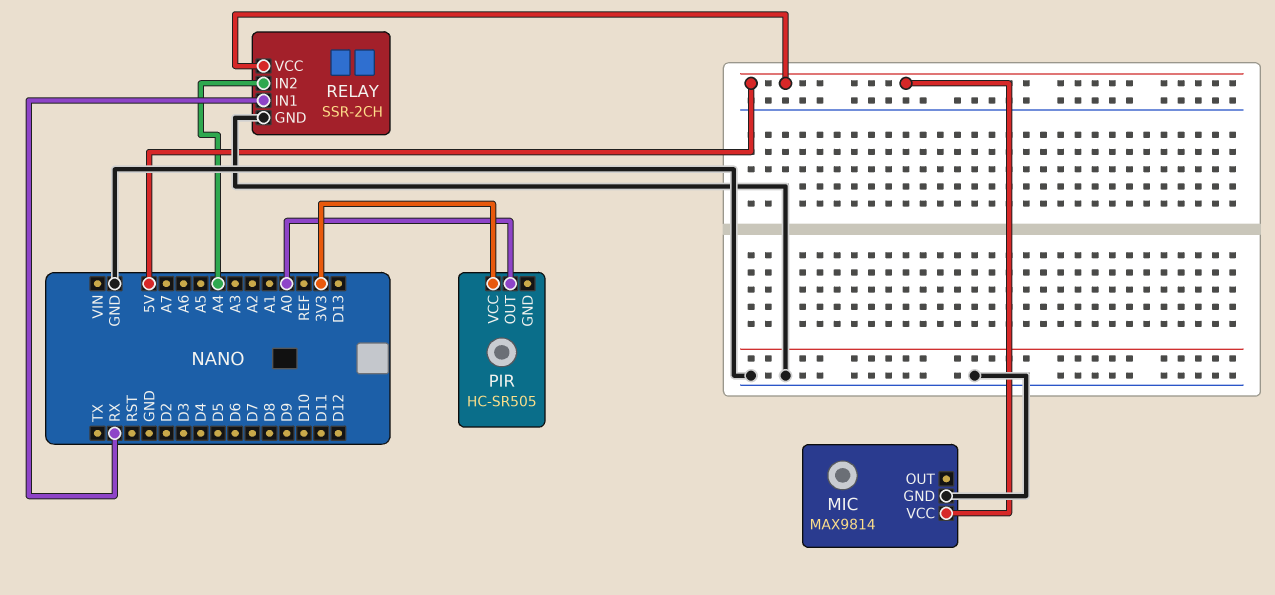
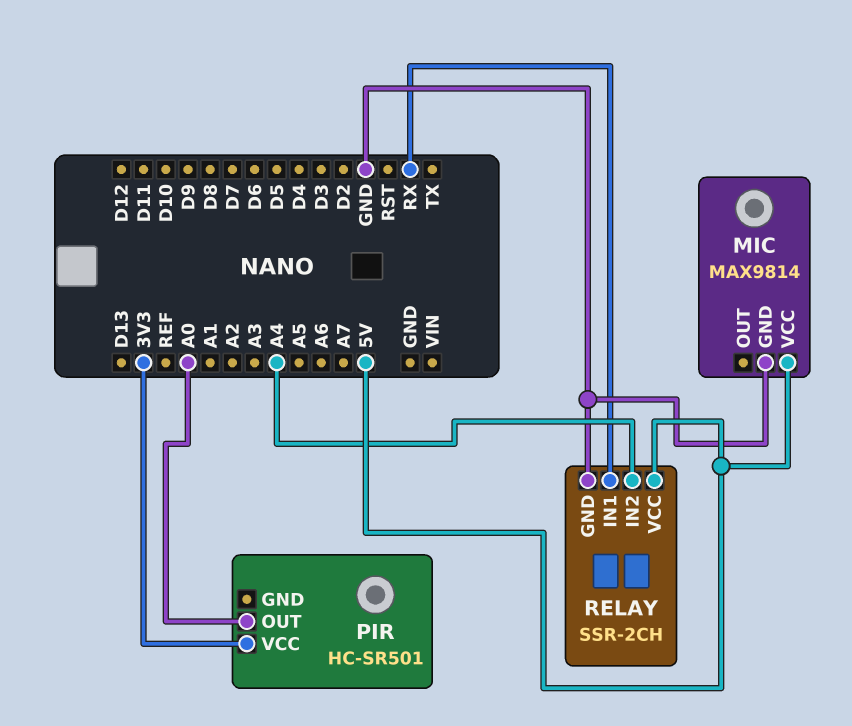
PIR: HC-SR505 -> HC-SR501

